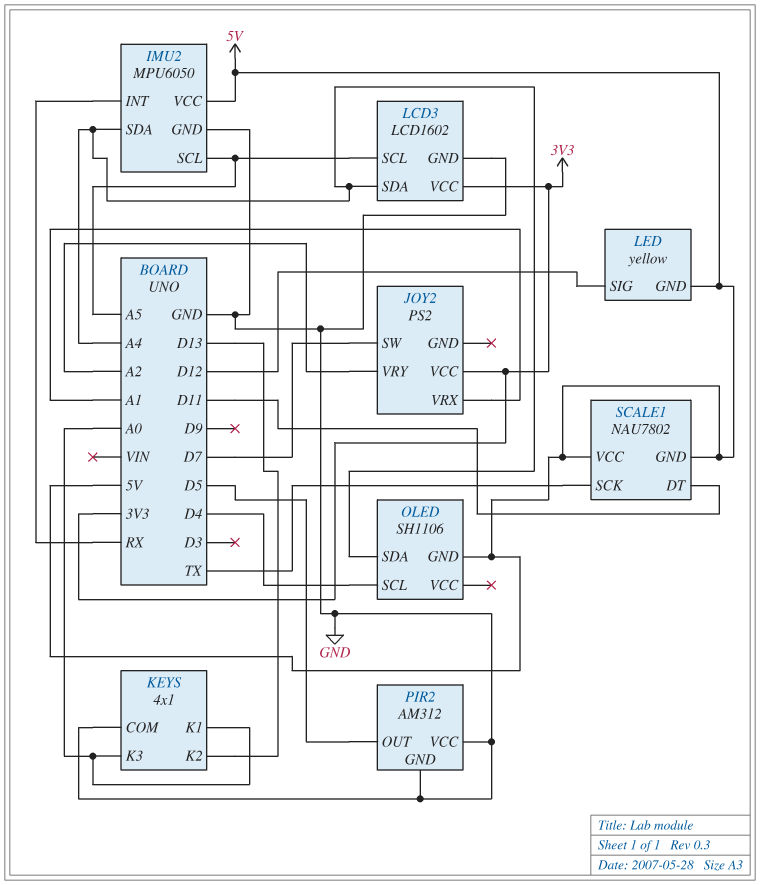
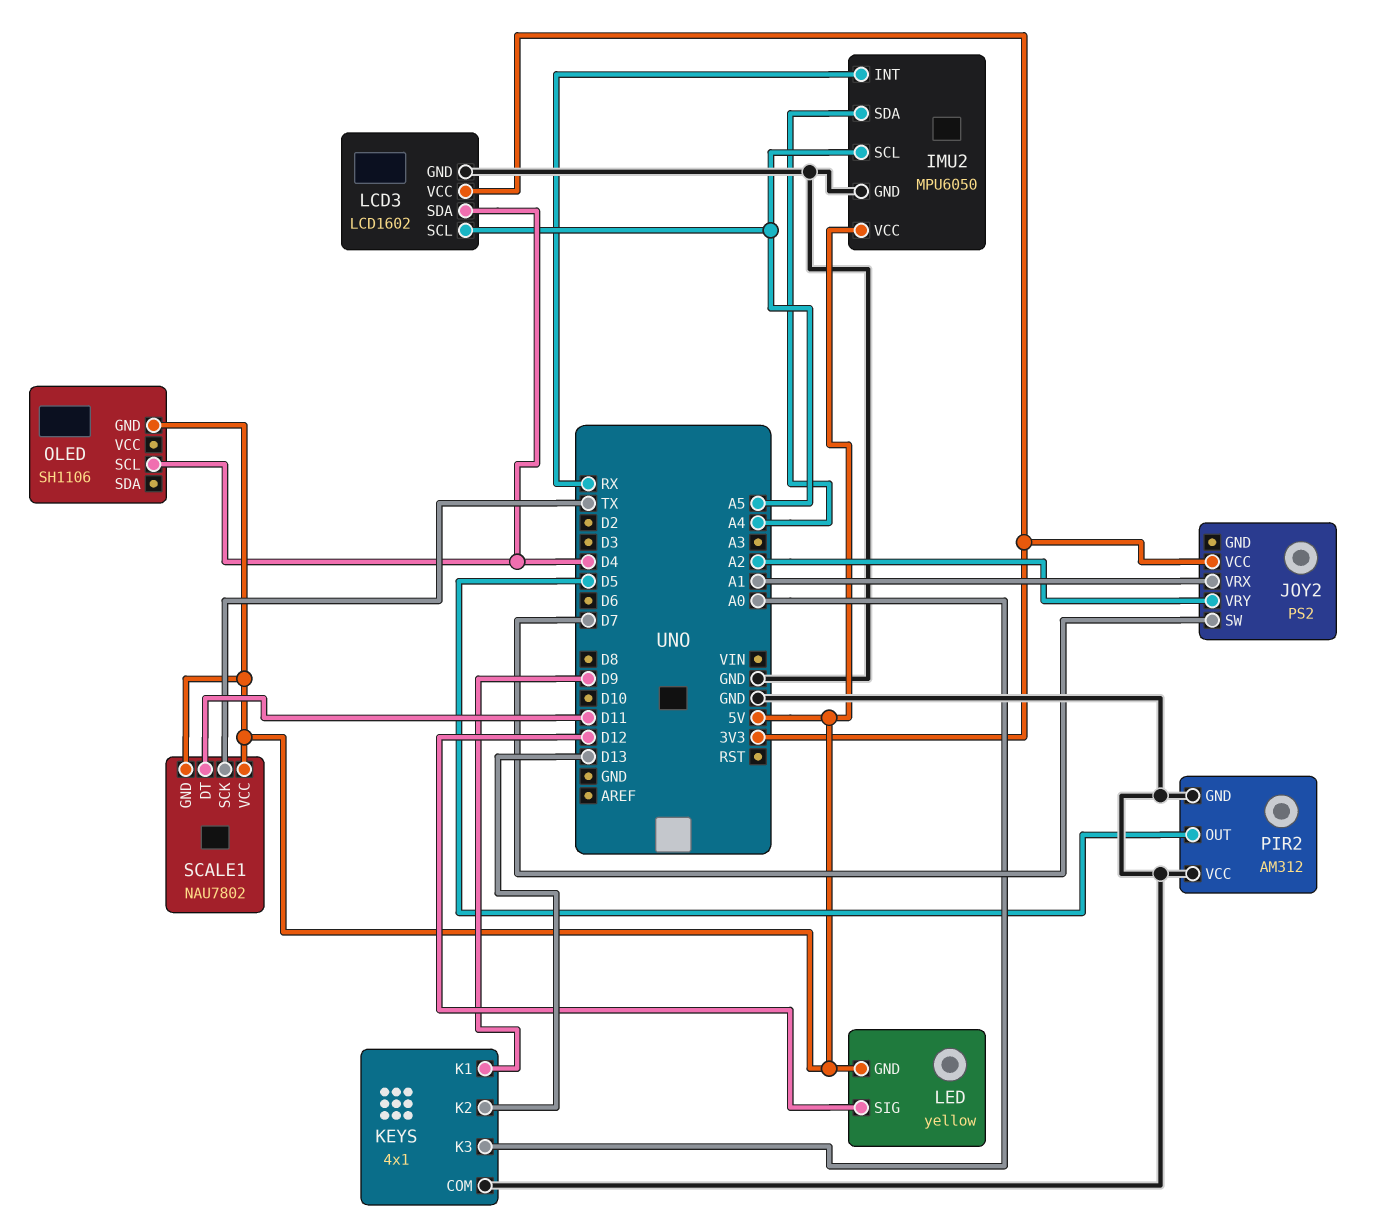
KEYS pin K1: A0 -> D9
LCD3 pin SDA: A4 -> D4
OLED pin SDA: A4 -> none

